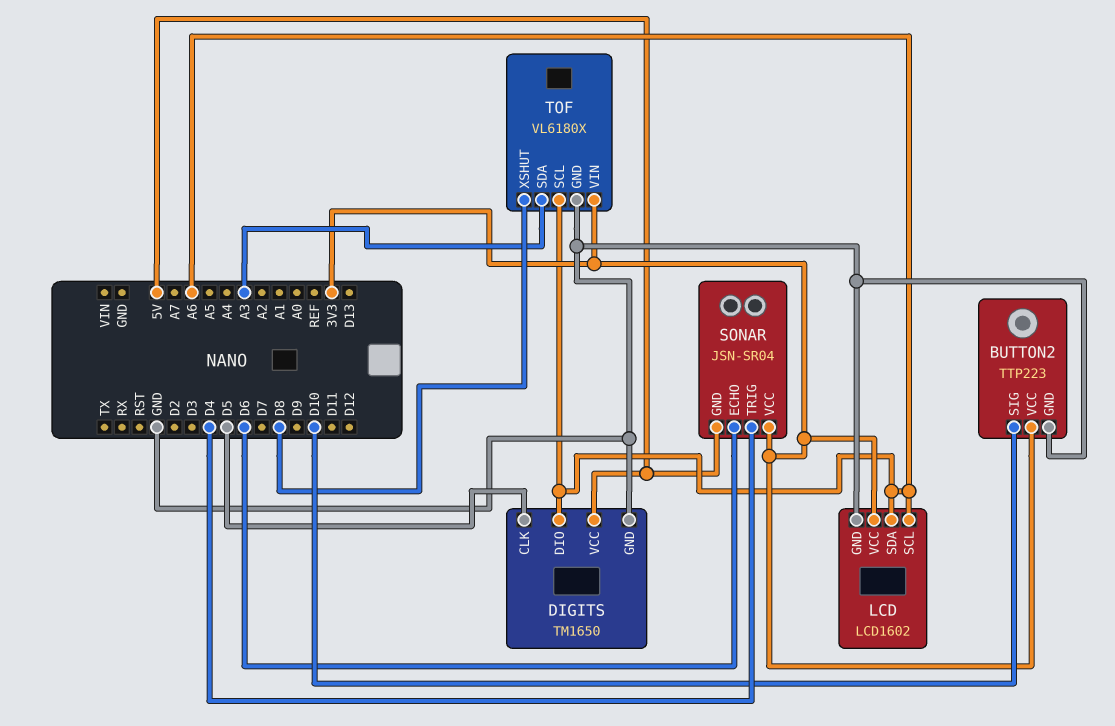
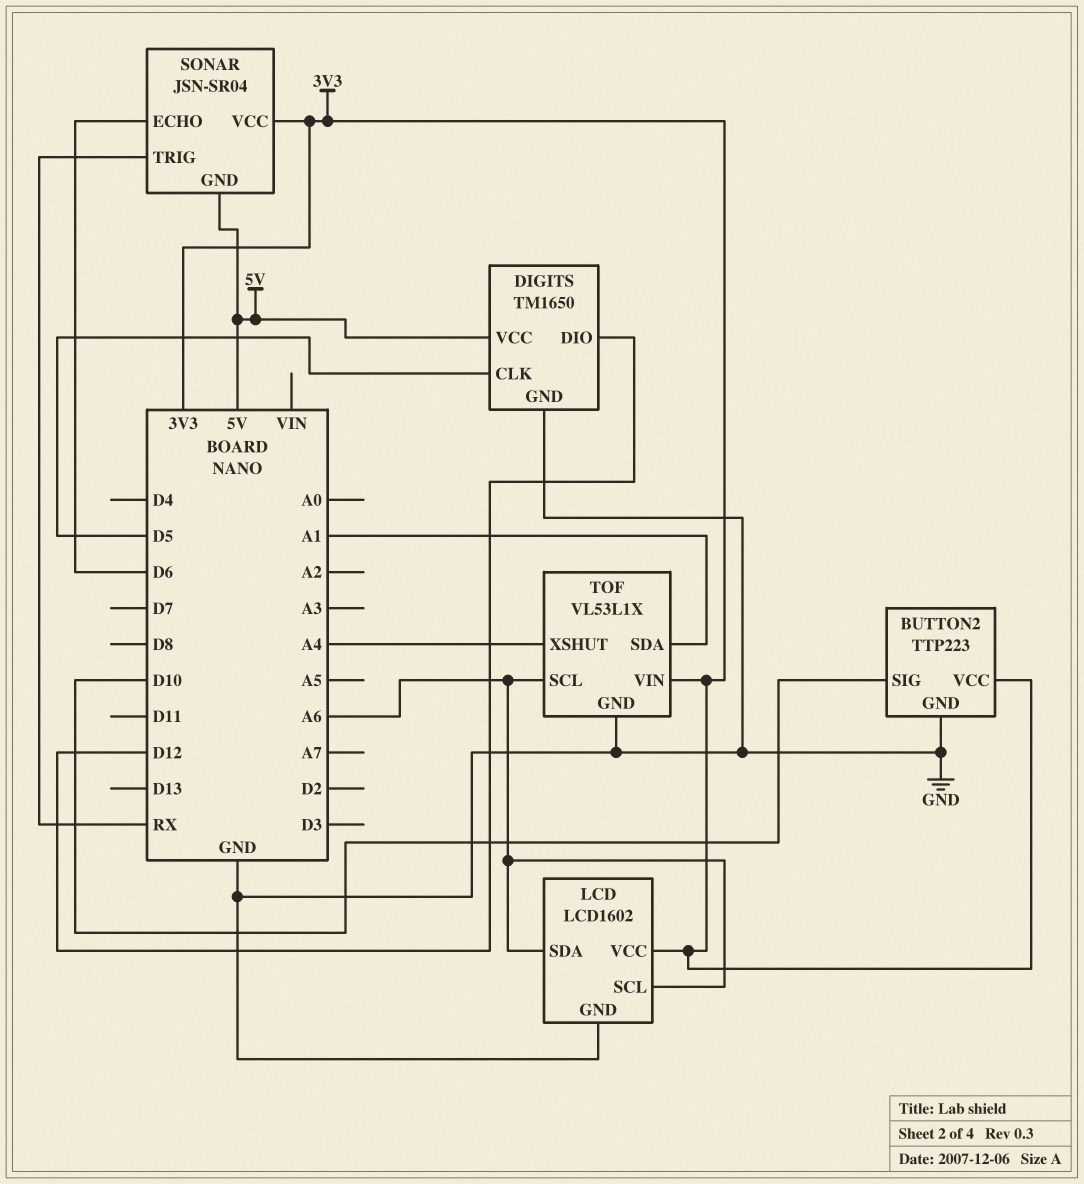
DIGITS pin DIO: A6 -> D12
SONAR pin TRIG: D4 -> RX
TOF: VL6180X -> VL53L1X
TOF pin SDA: A3 -> A1
TOF pin XSHUT: D8 -> A4

